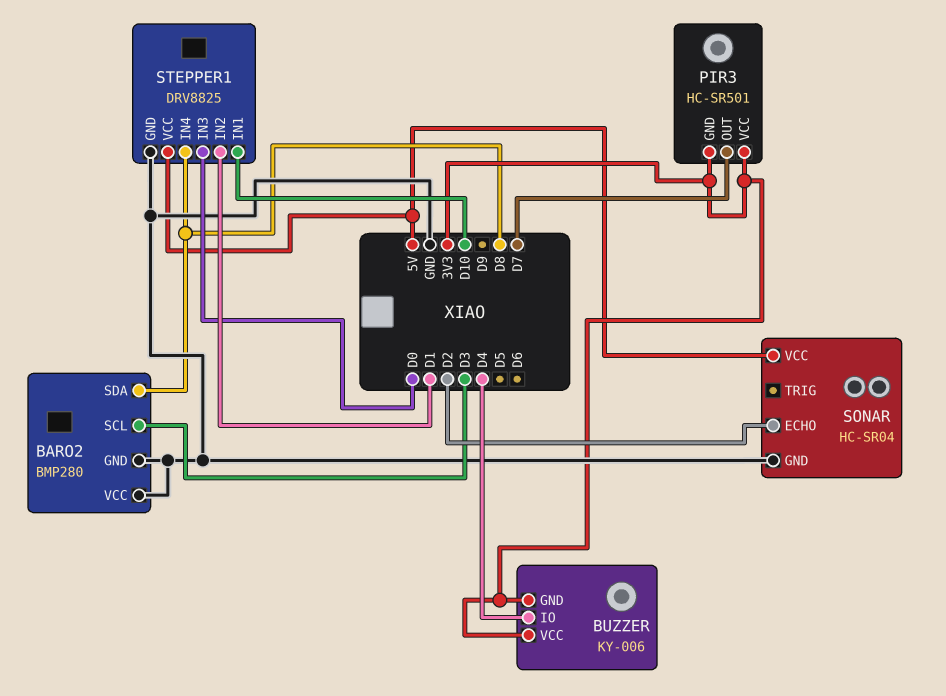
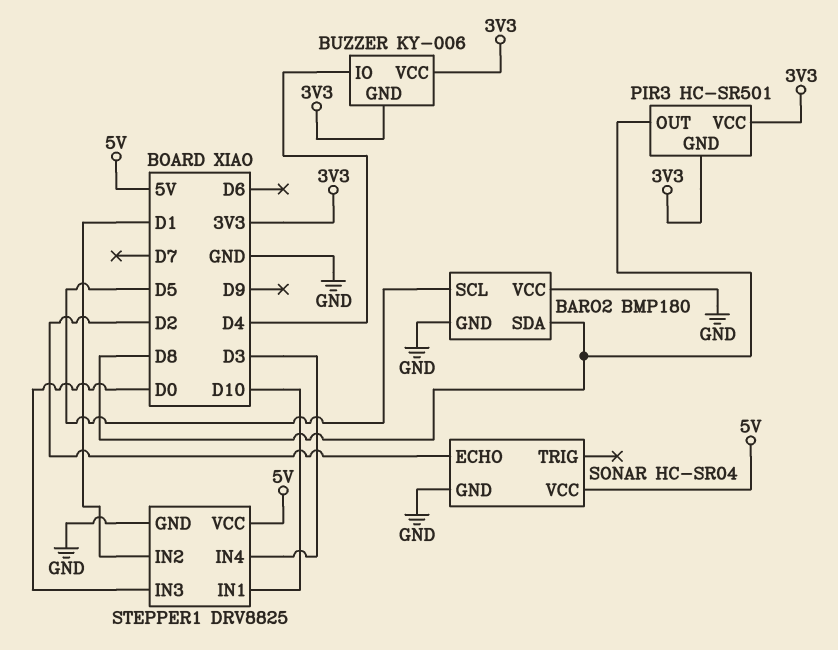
BARO2: BMP280 -> BMP180
BARO2 pin SCL: D3 -> D5
PIR3 pin OUT: D7 -> D8
STEPPER1 pin IN4: D8 -> D3

